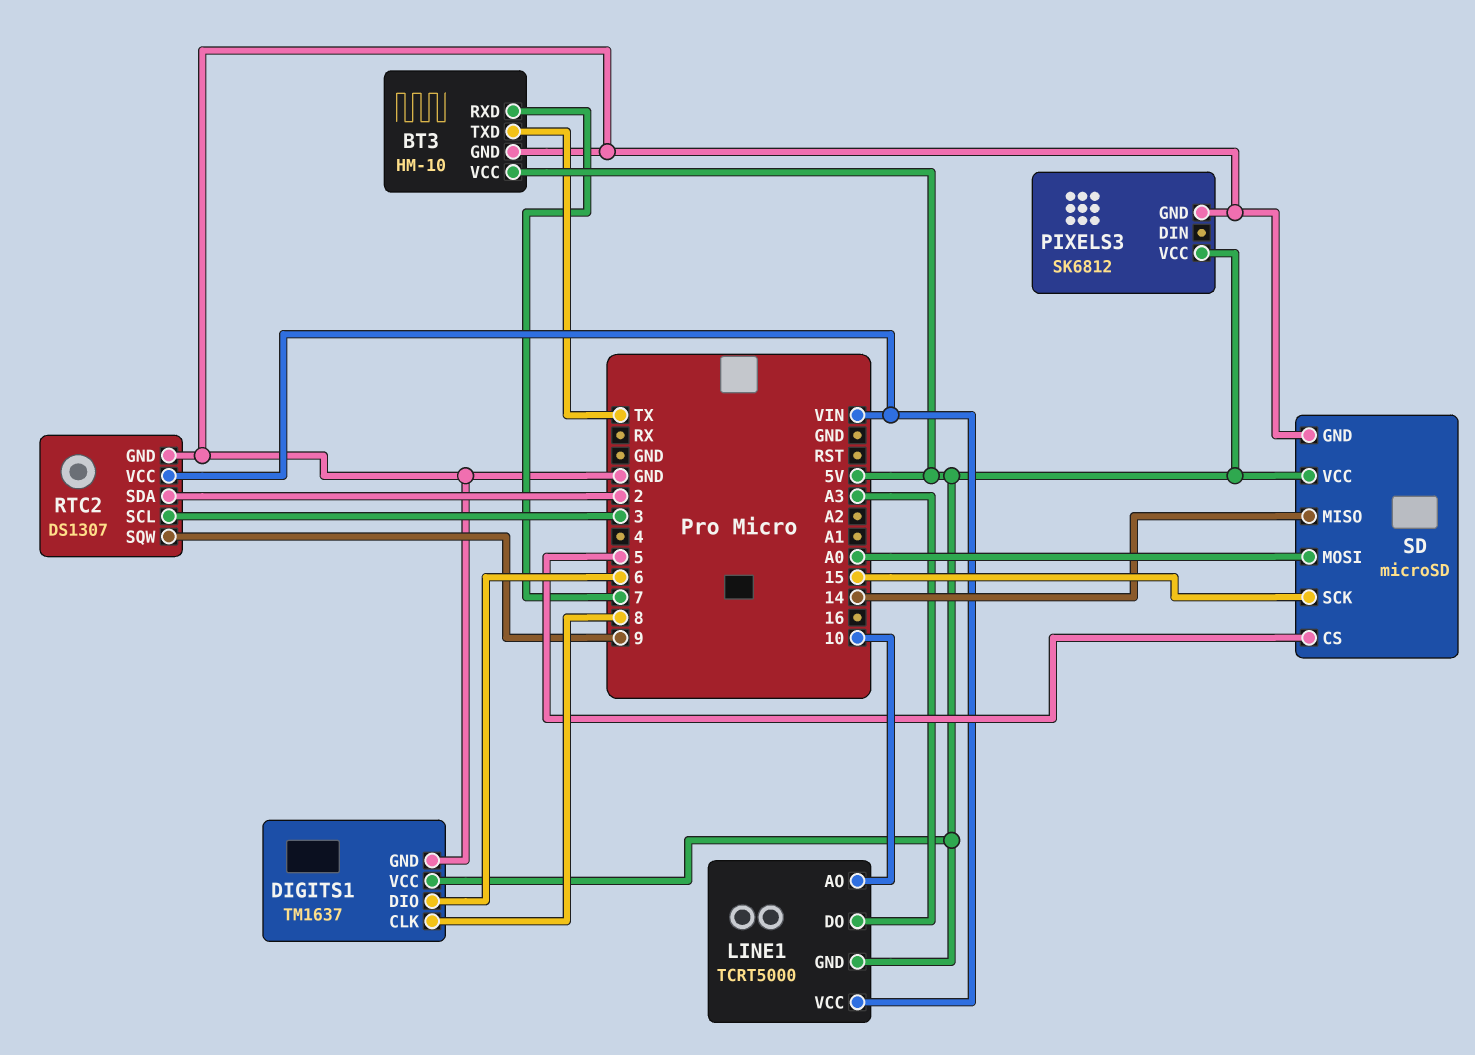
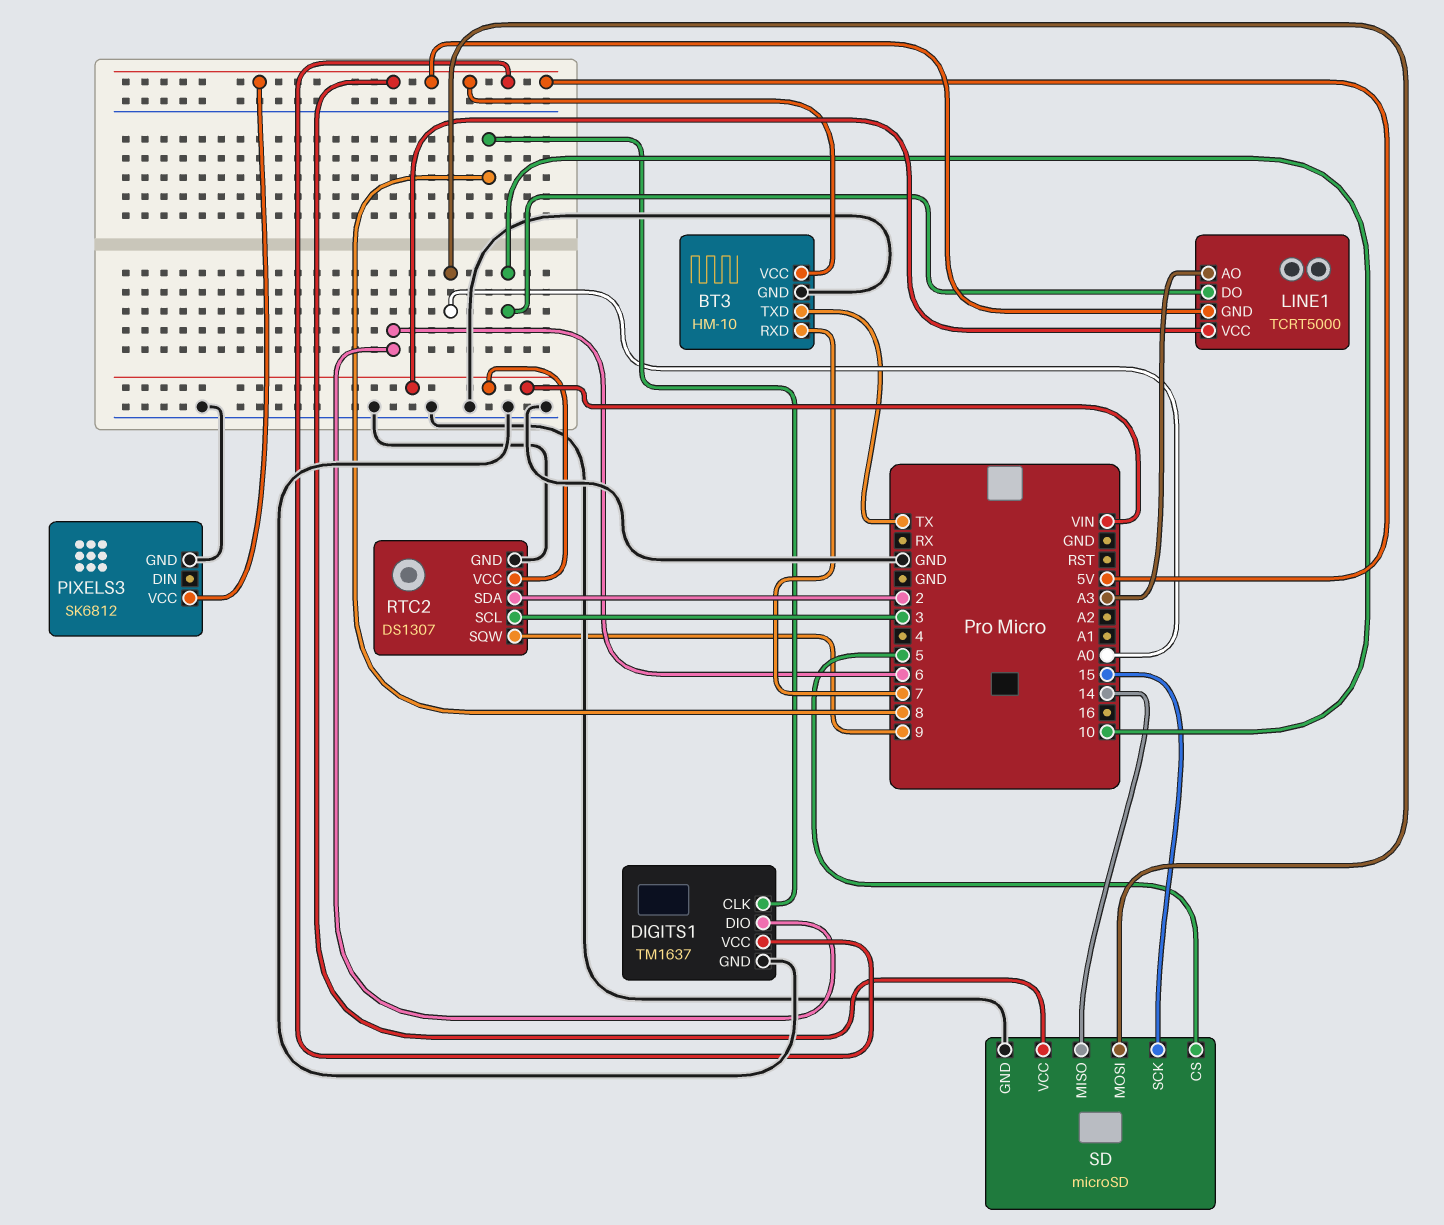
LINE1 pin AO: 10 -> A3
LINE1 pin DO: A3 -> 10

